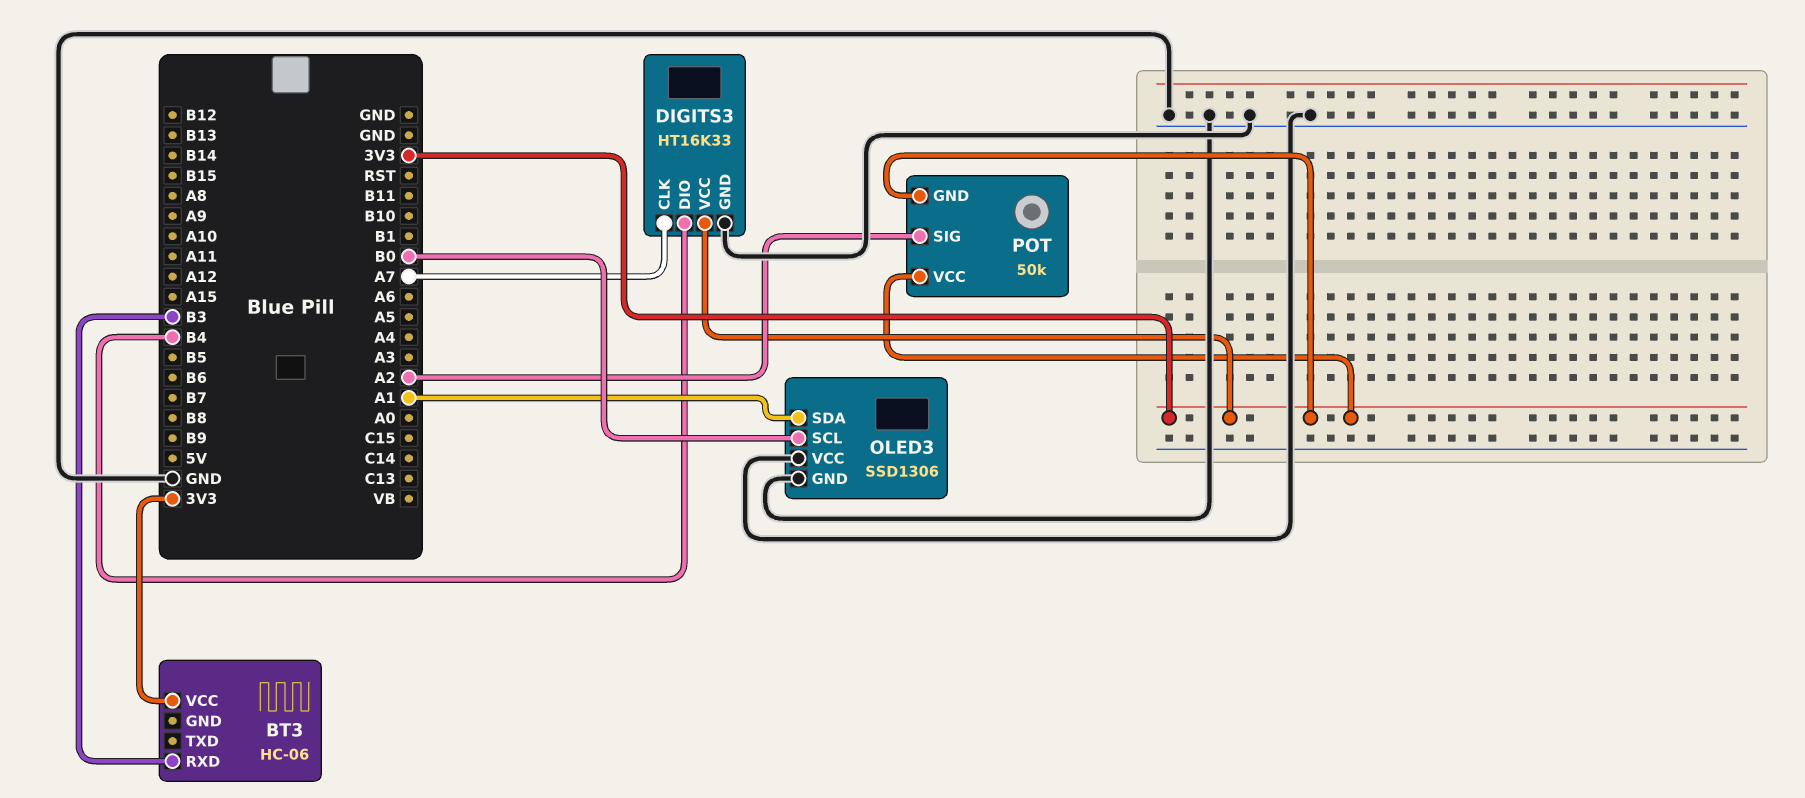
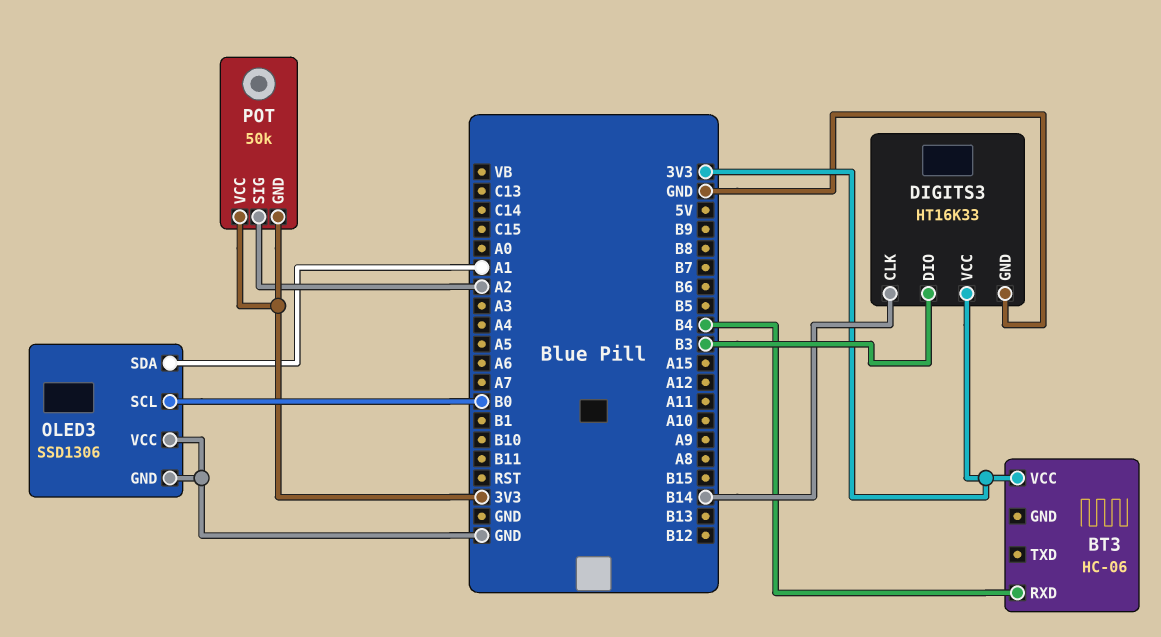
BT3 pin RXD: B3 -> B4
DIGITS3 pin CLK: A7 -> B14
DIGITS3 pin DIO: B4 -> B3

